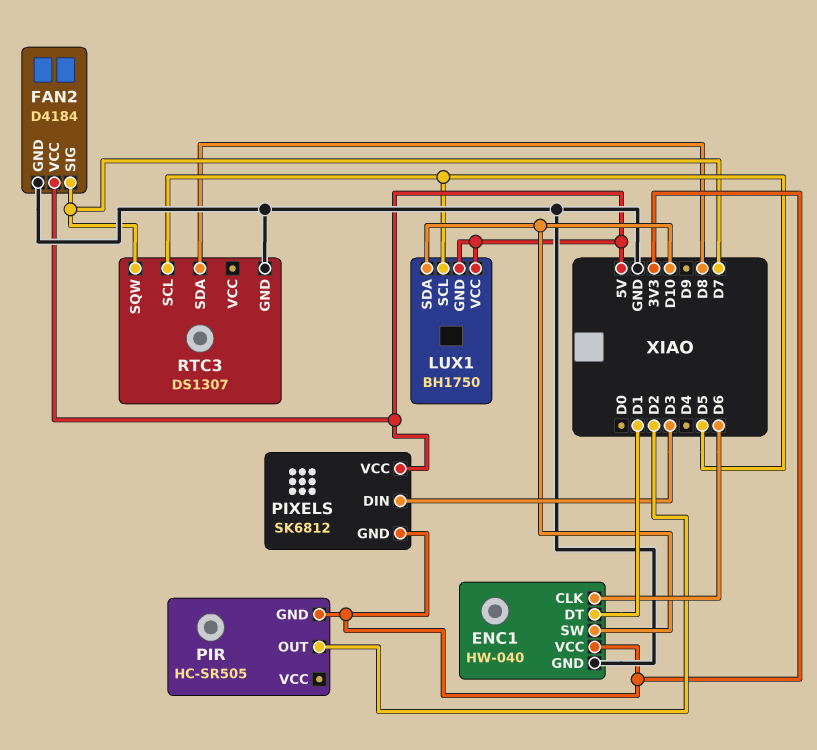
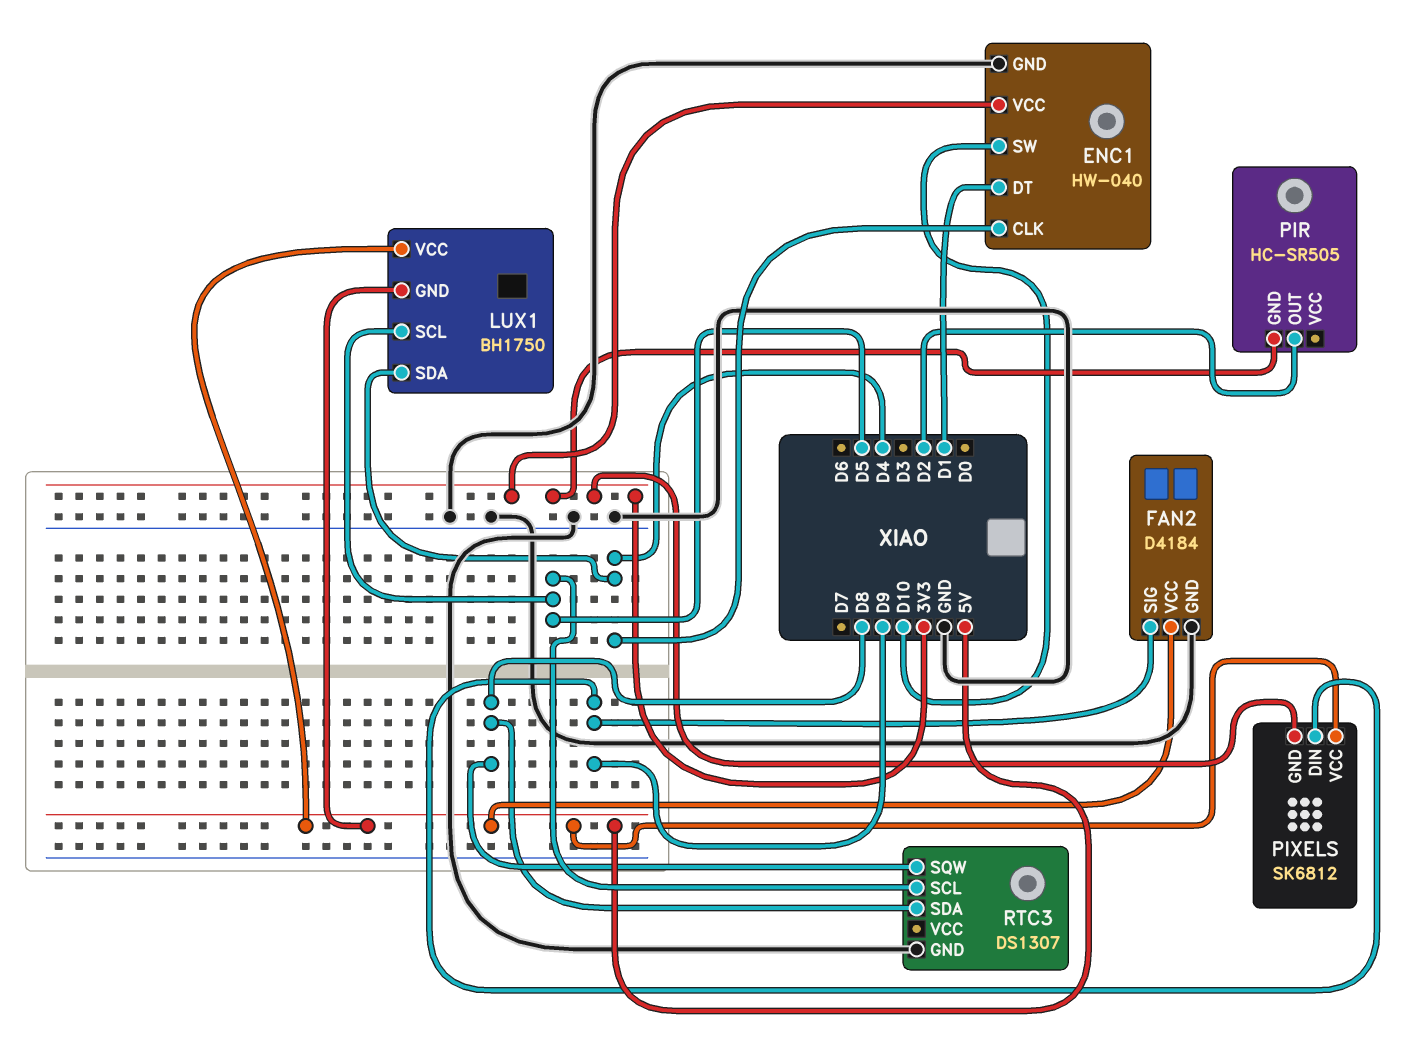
ENC1 pin CLK: D6 -> D4
FAN2 pin SIG: D7 -> D9
LUX1 pin SDA: D10 -> D4
PIXELS pin DIN: D3 -> D9
RTC3 pin SQW: D7 -> D8

